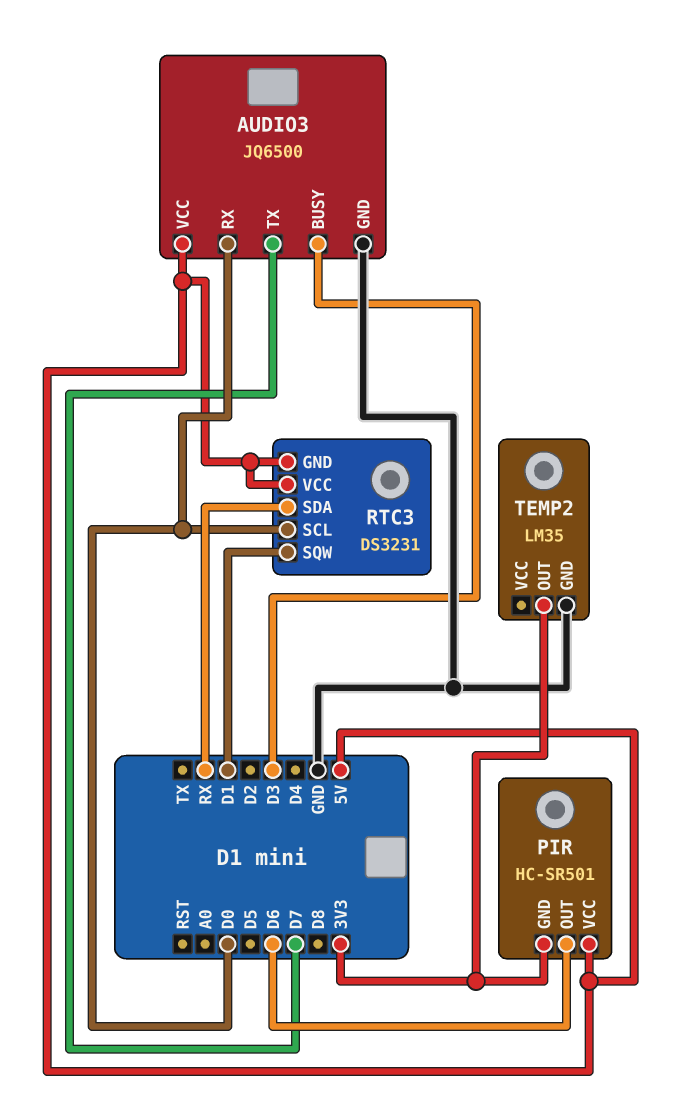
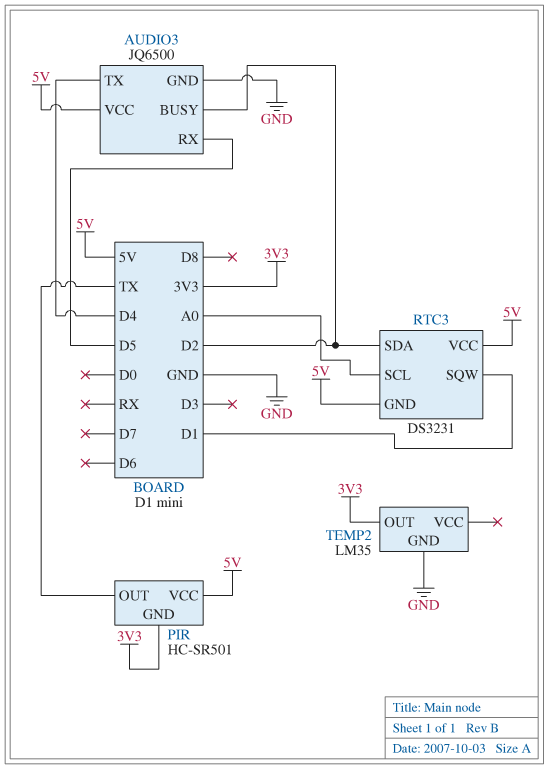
AUDIO3 pin BUSY: D3 -> D2
AUDIO3 pin RX: D0 -> D5
AUDIO3 pin TX: D7 -> D4
PIR pin OUT: D6 -> TX
RTC3 pin SCL: D0 -> A0
RTC3 pin SDA: RX -> D2

